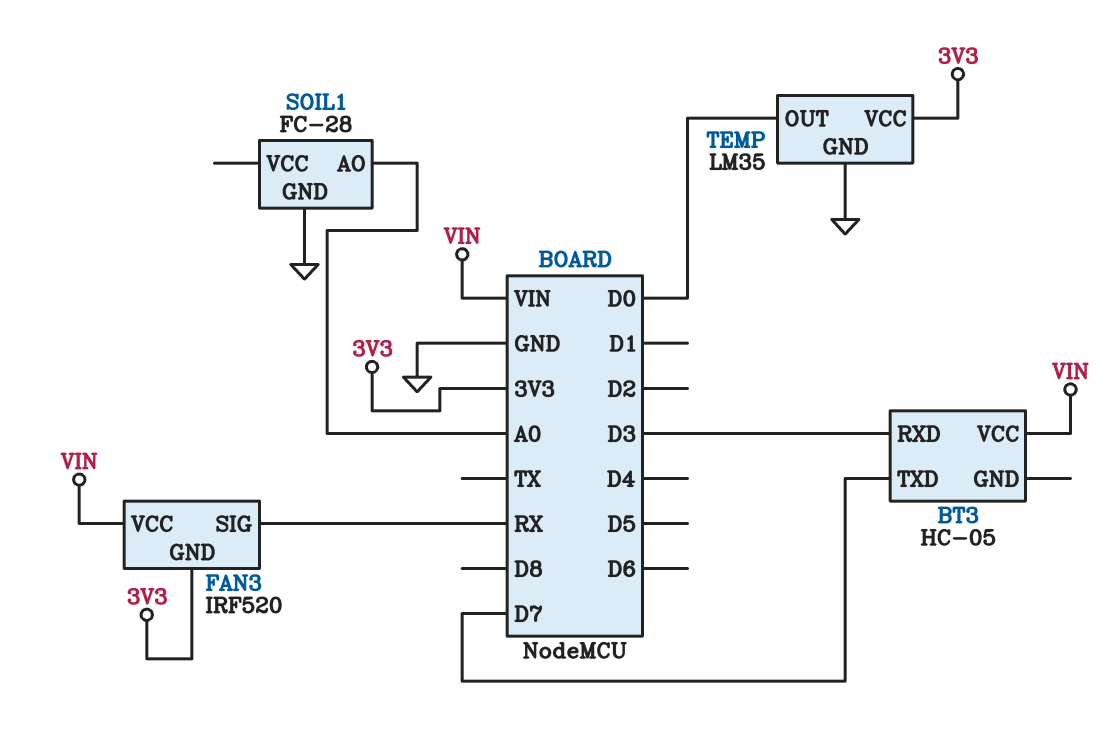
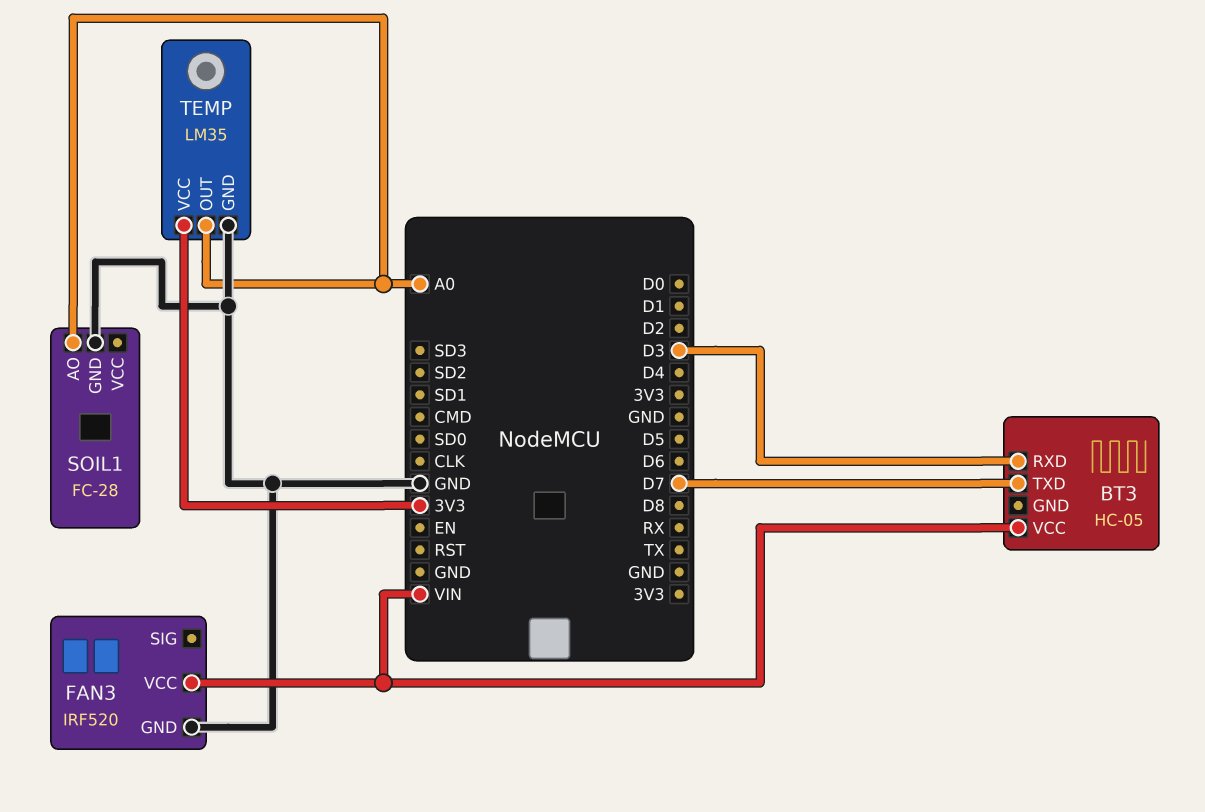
FAN3 pin GND: 3V3 -> GND
FAN3 pin SIG: RX -> none
TEMP pin OUT: D0 -> A0

